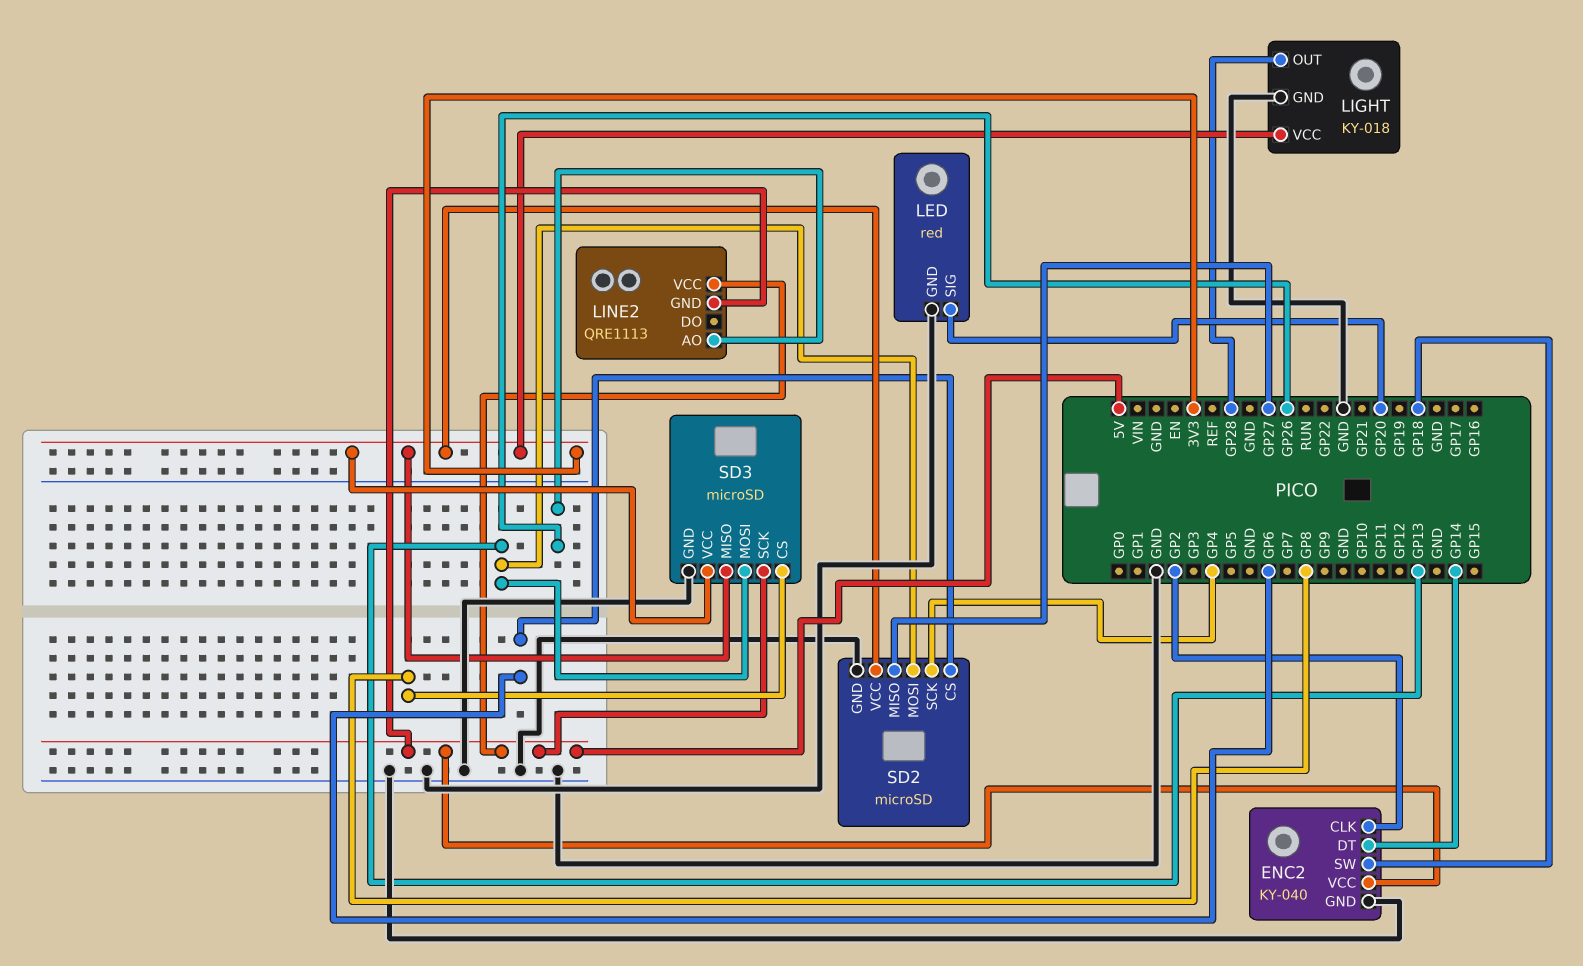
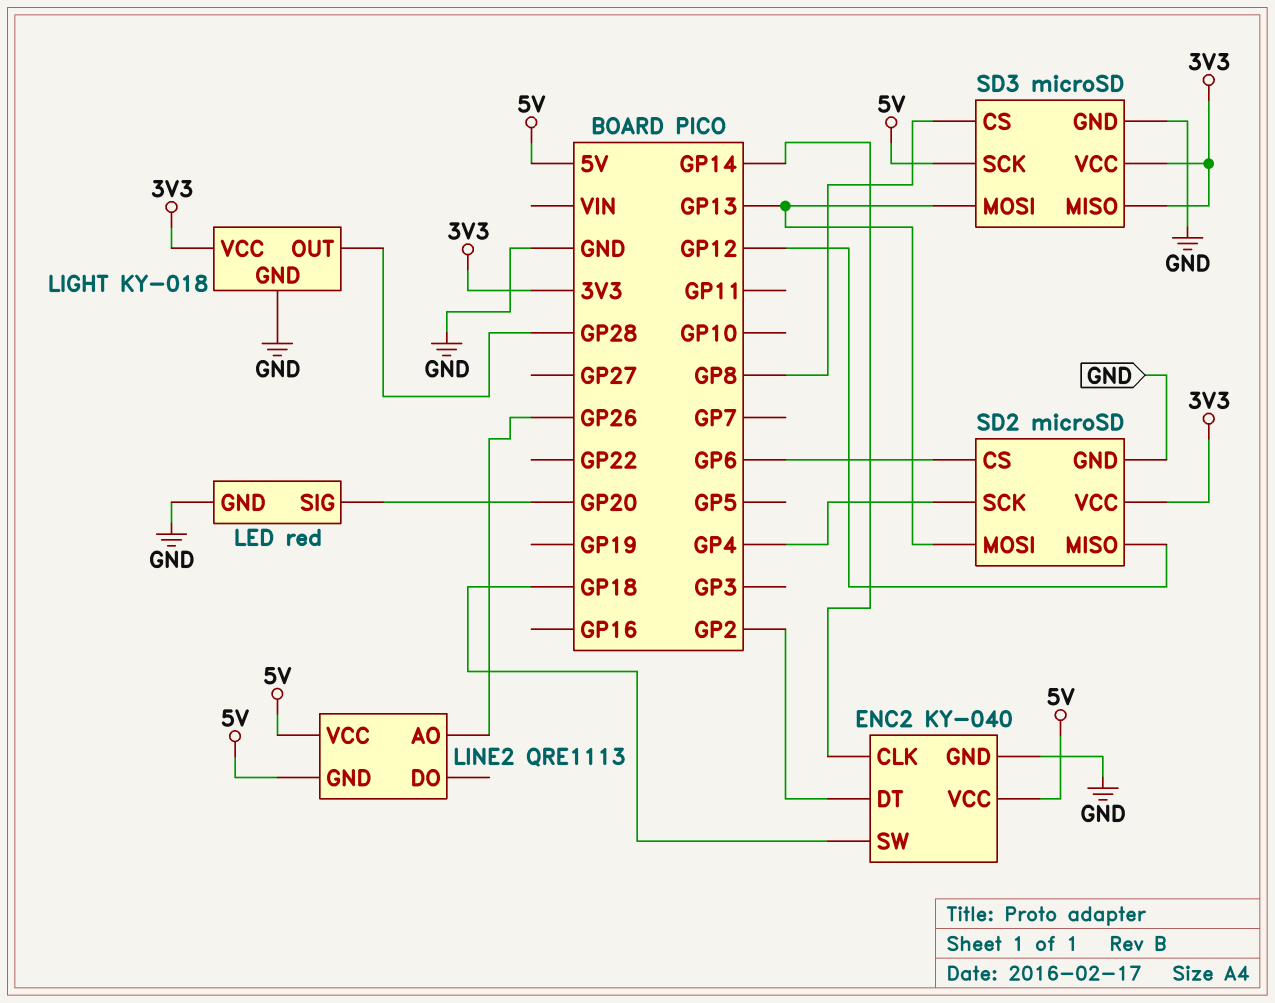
ENC2 pin CLK: GP2 -> GP14
ENC2 pin DT: GP14 -> GP2
SD2 pin MISO: GP27 -> GP12

